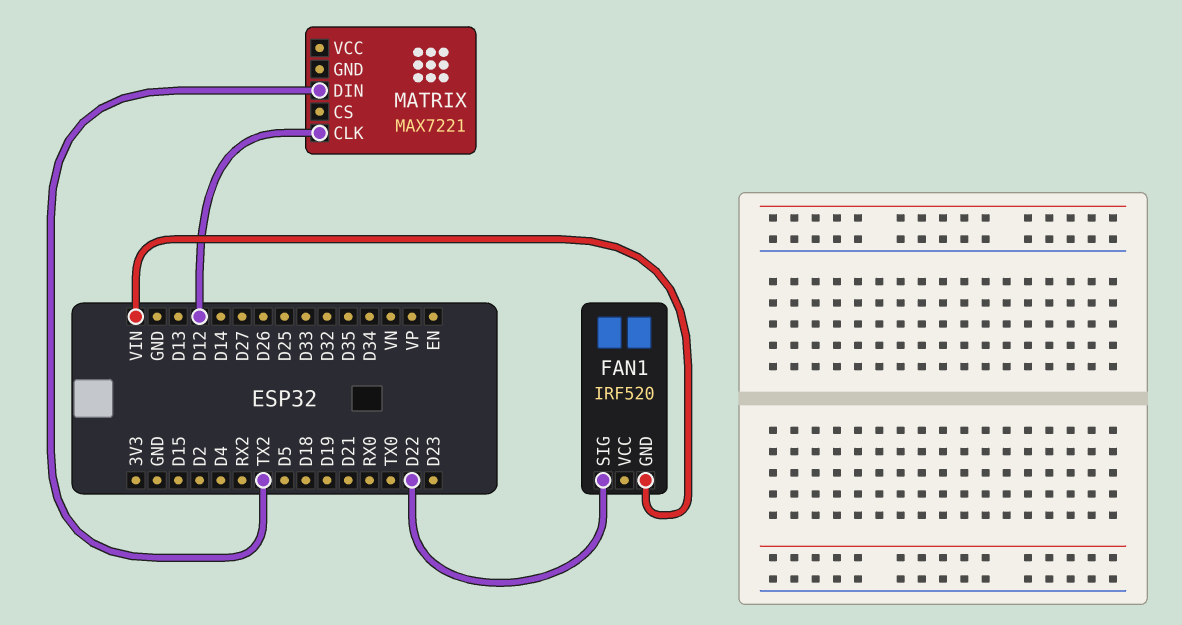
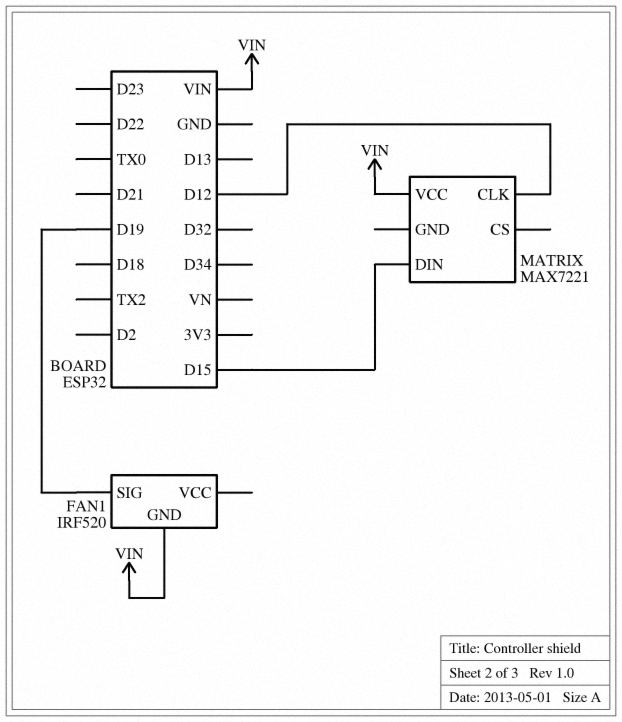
FAN1 pin SIG: D22 -> D19
MATRIX pin DIN: TX2 -> D15
MATRIX pin VCC: none -> VIN

